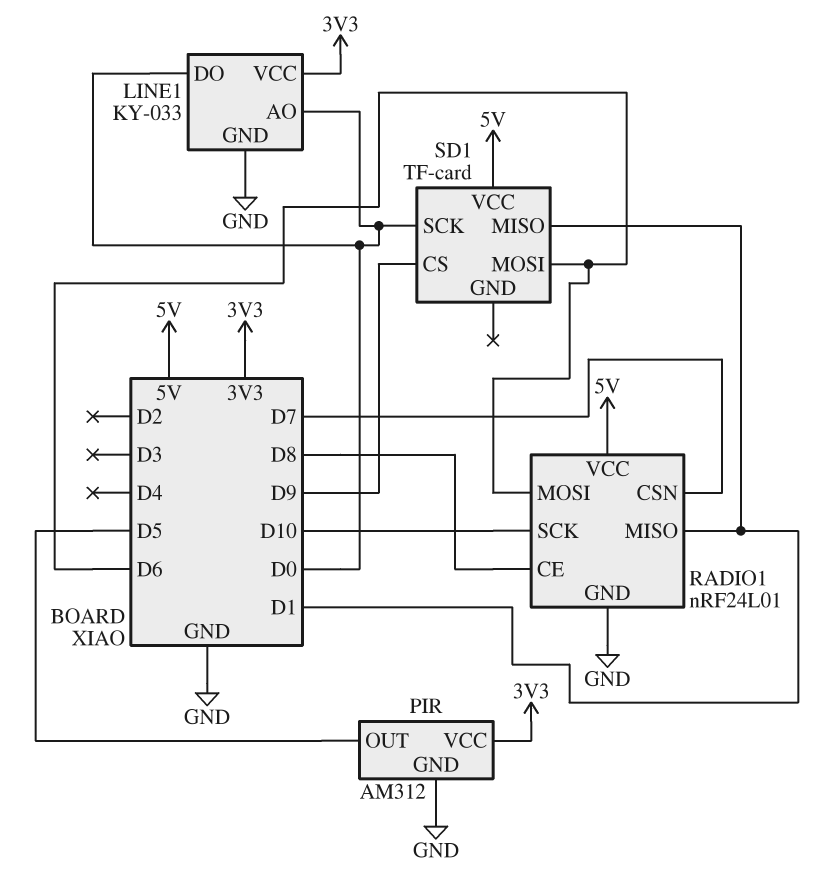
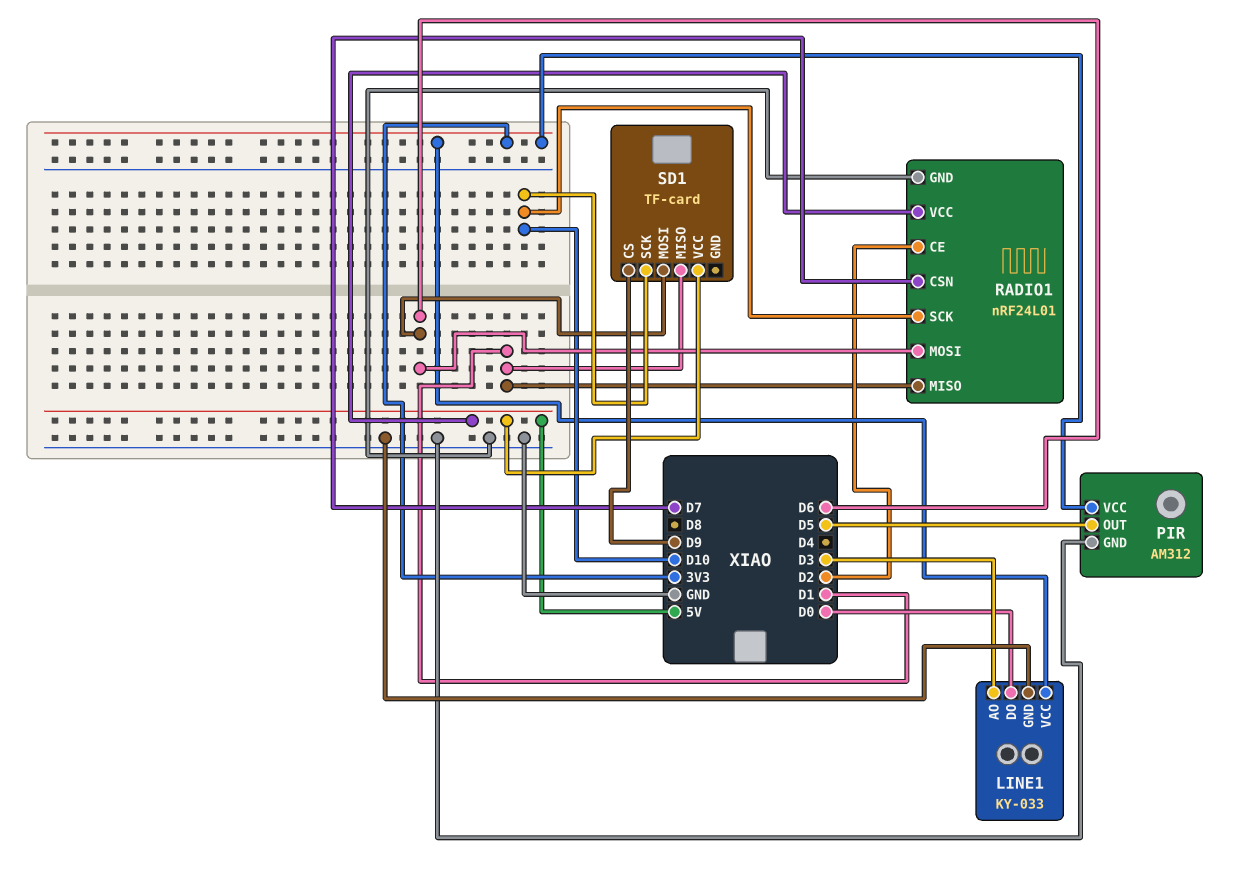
LINE1 pin AO: D0 -> D3
RADIO1 pin CE: D8 -> D2
SD1 pin SCK: D0 -> D10

